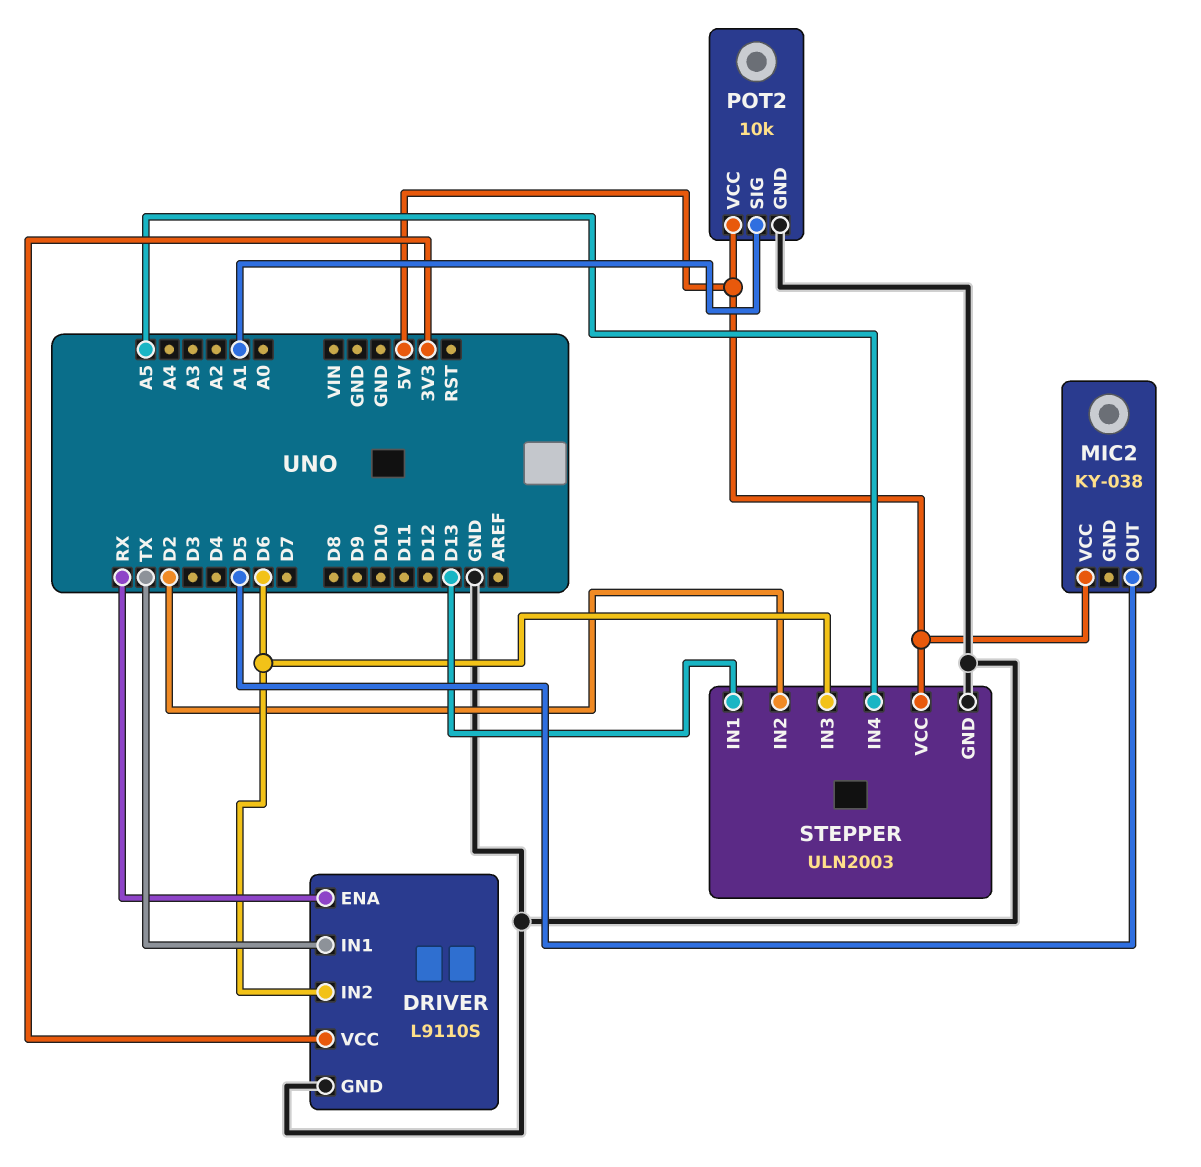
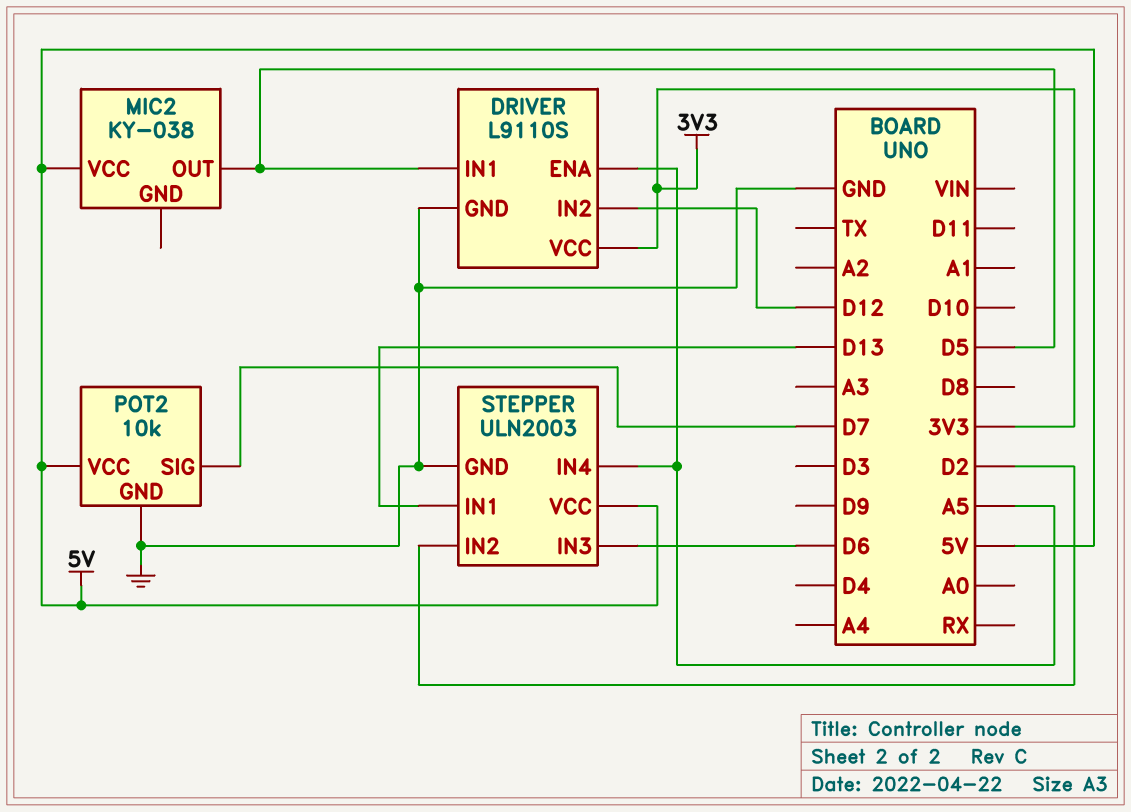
DRIVER pin ENA: RX -> A5
DRIVER pin IN1: TX -> D5
DRIVER pin IN2: D6 -> D12
POT2 pin SIG: A1 -> D7

